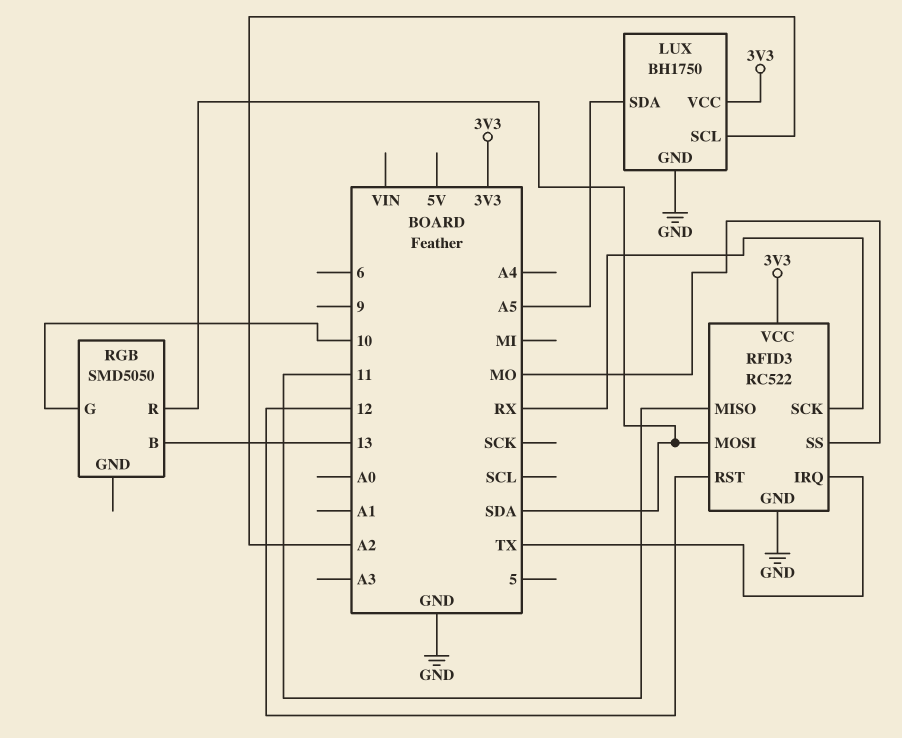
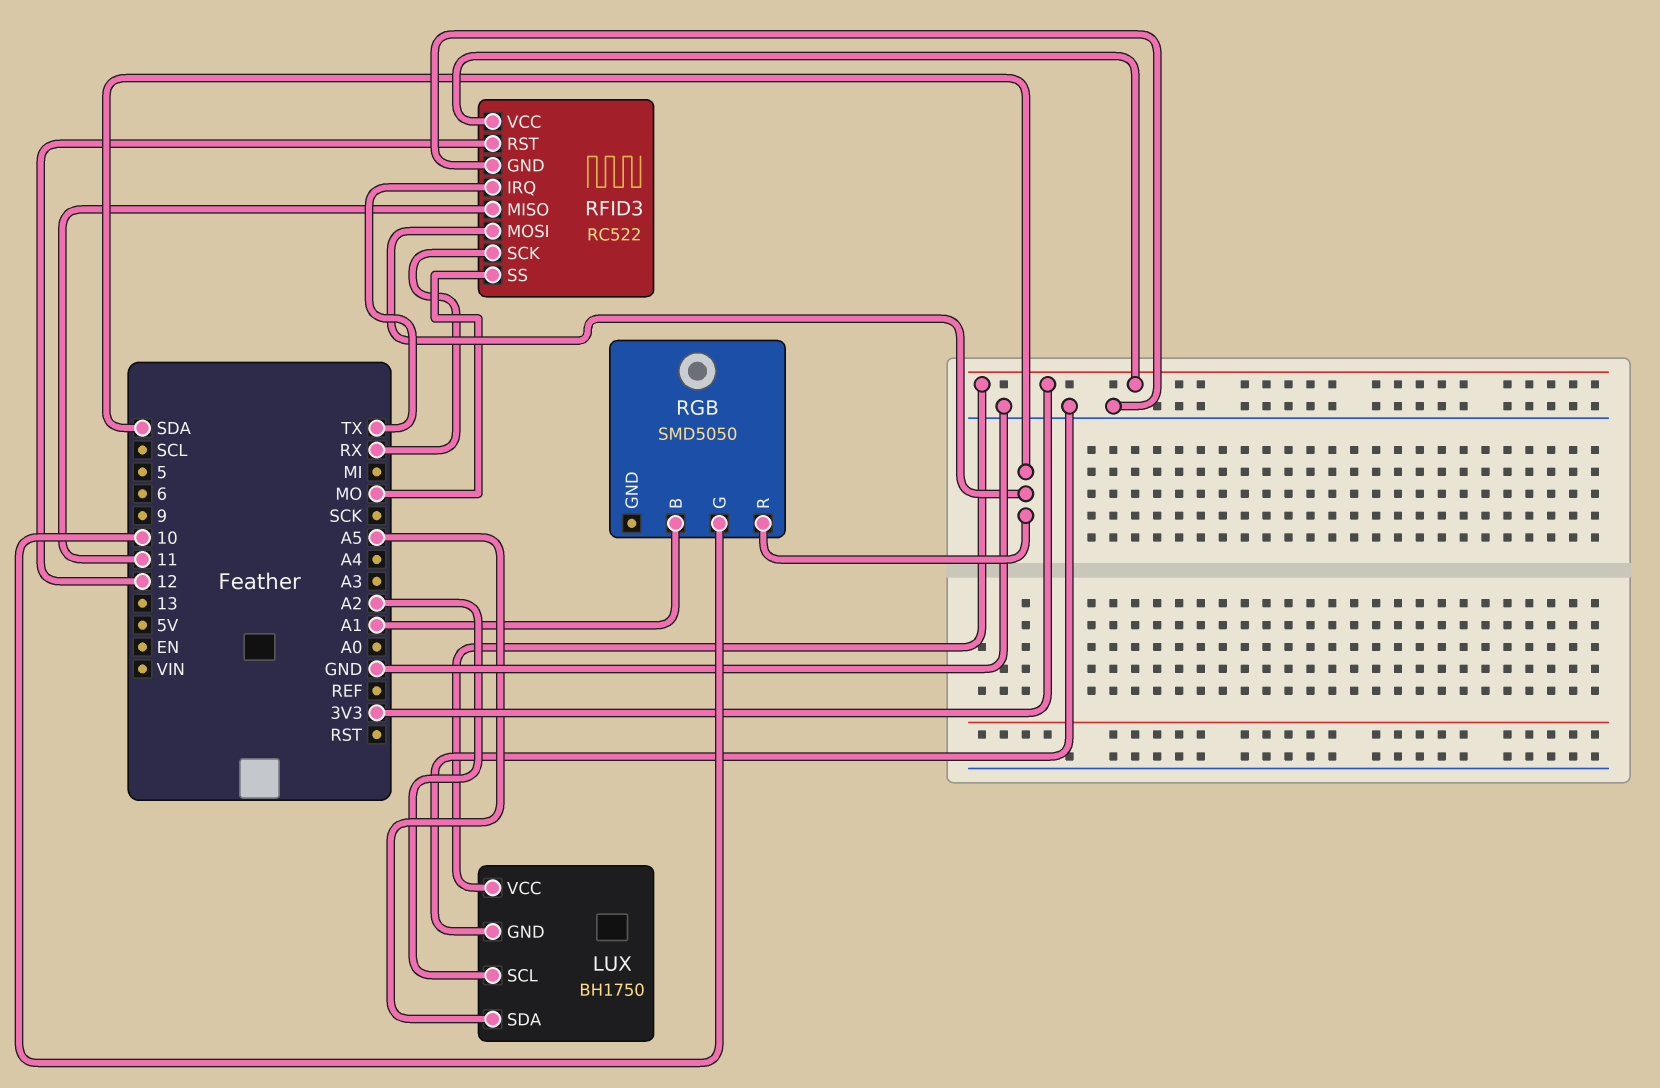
RGB pin B: 13 -> A1

